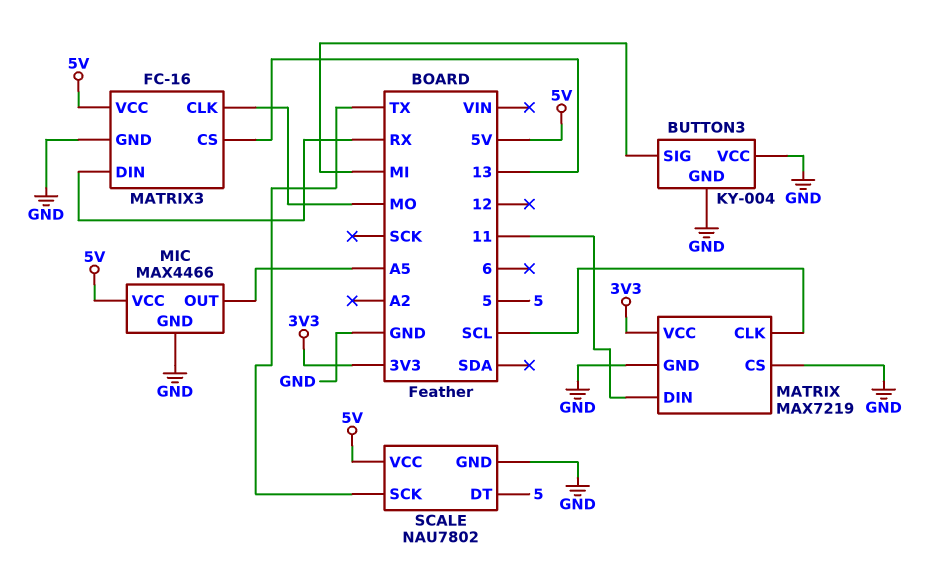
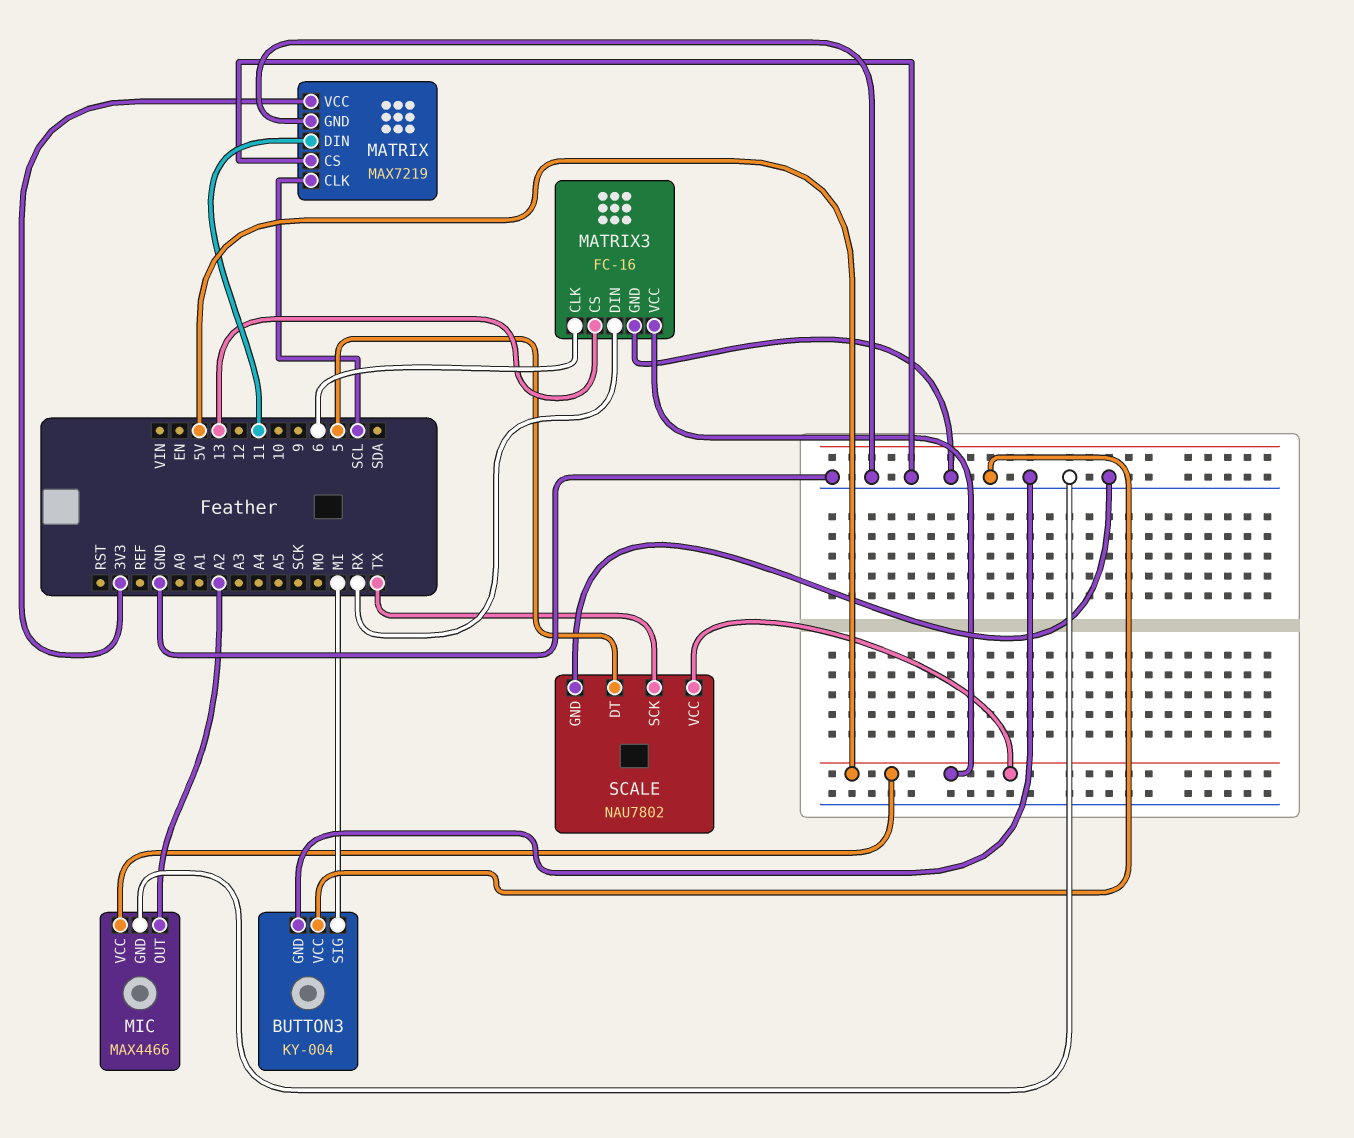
MATRIX3 pin CLK: MO -> 6
MIC pin OUT: A5 -> A2

